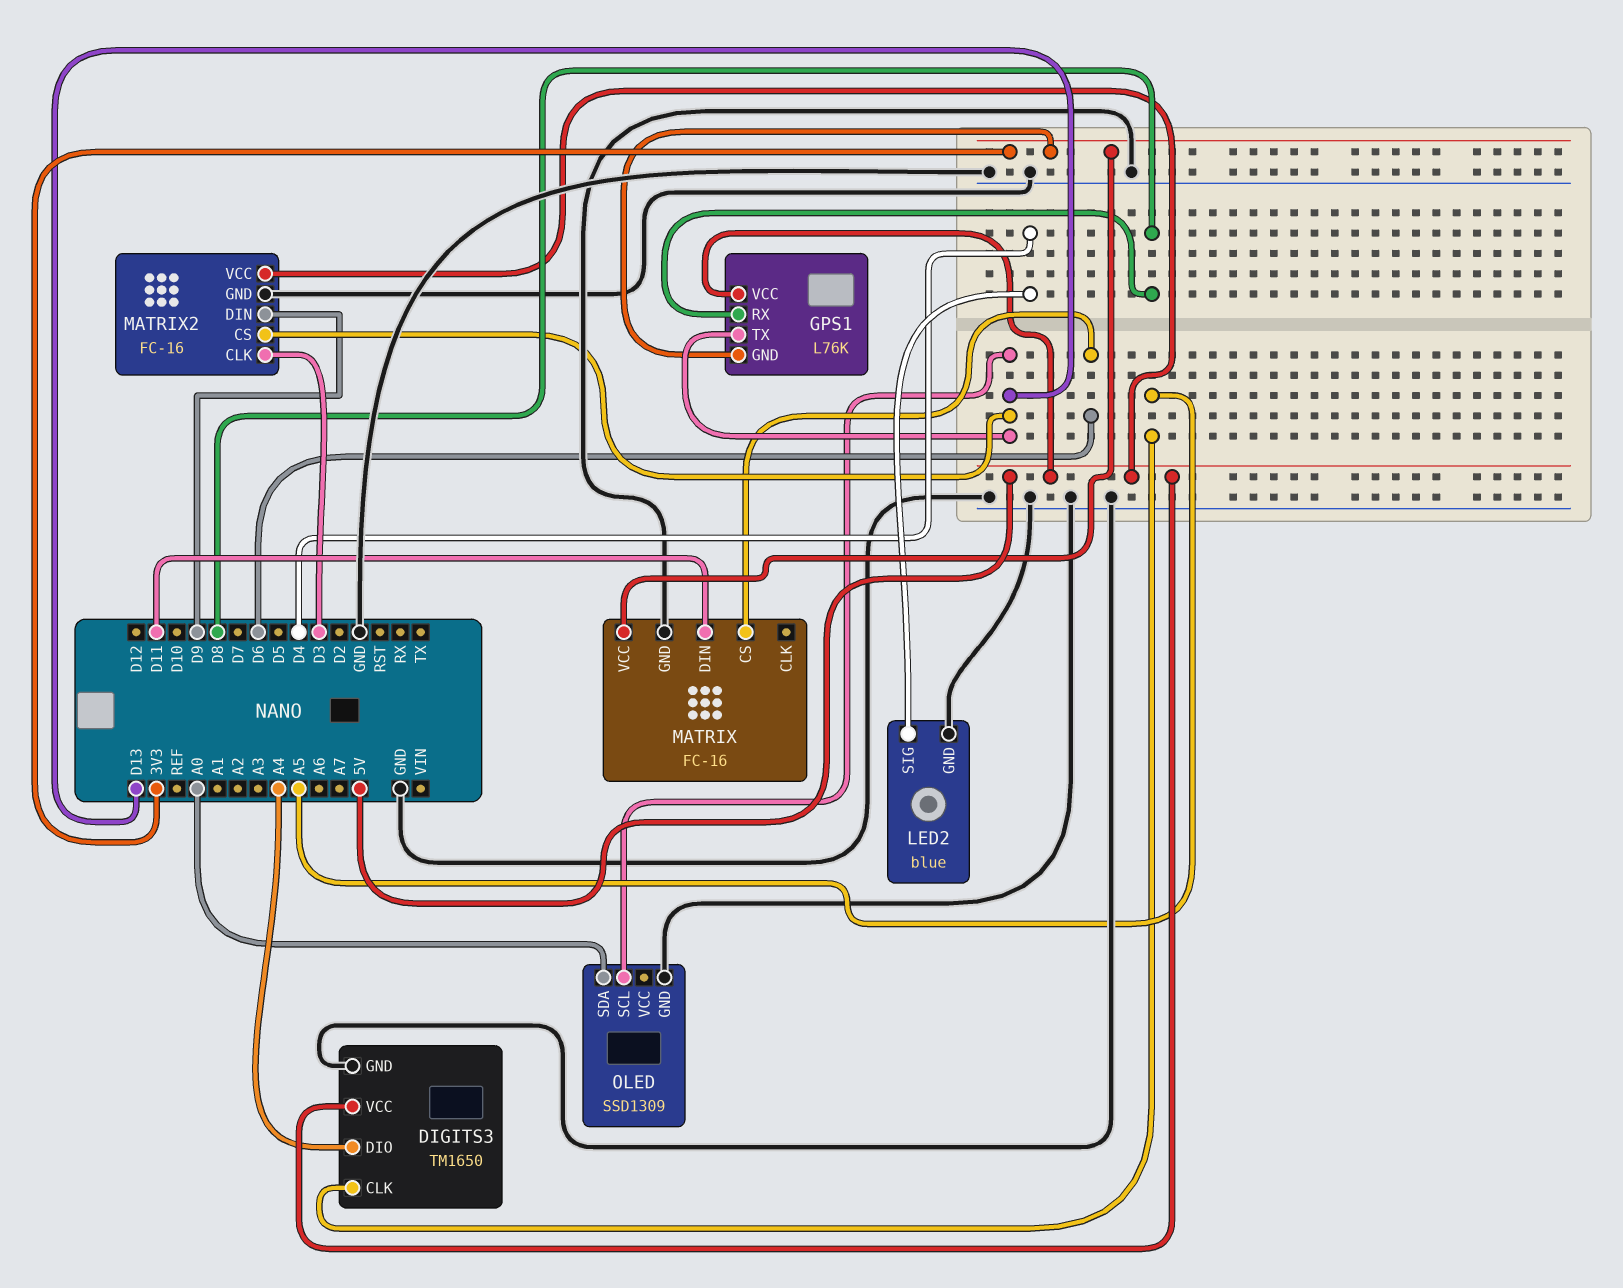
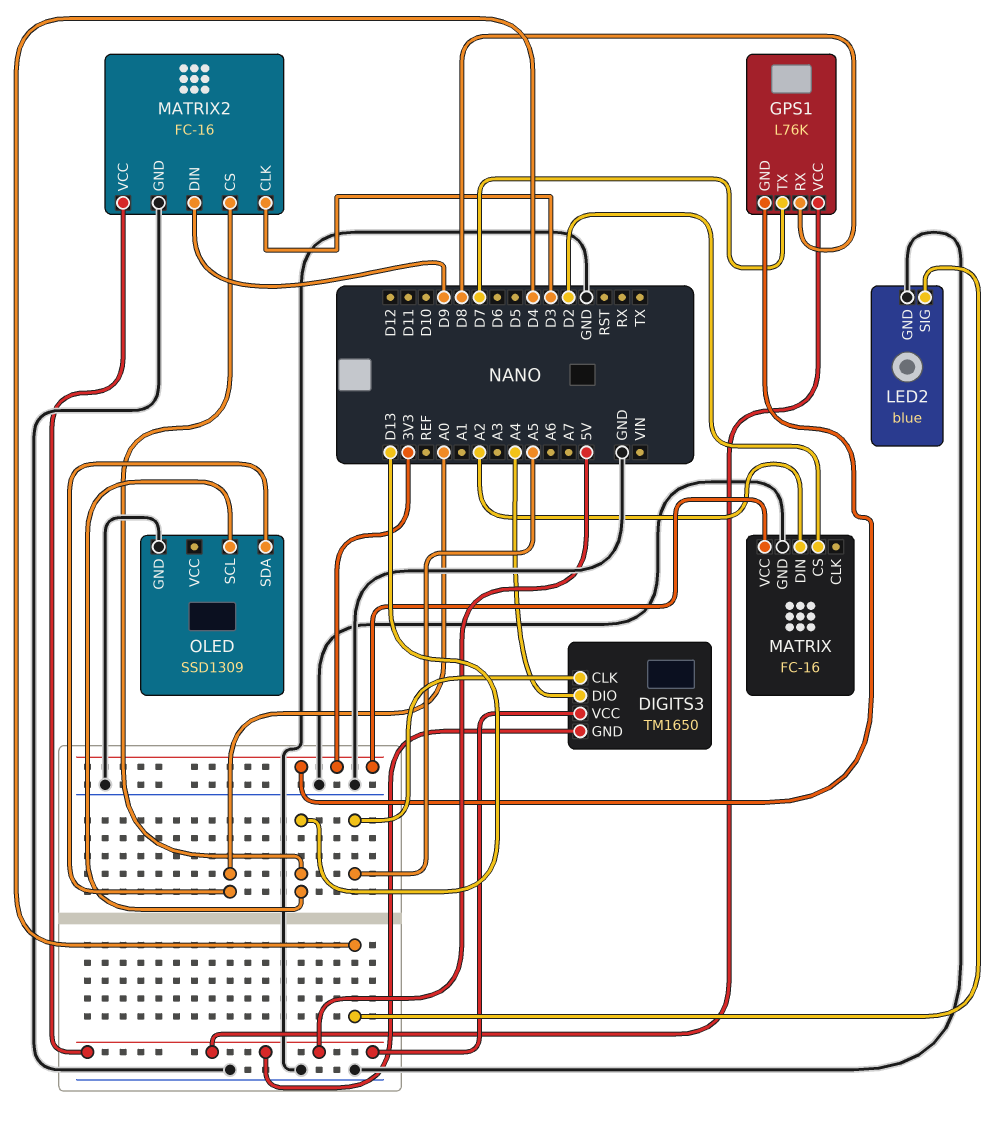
DIGITS3 pin GND: GND -> 5V
GPS1 pin TX: D13 -> D7
MATRIX pin CS: D6 -> D2
MATRIX pin DIN: D11 -> A2

